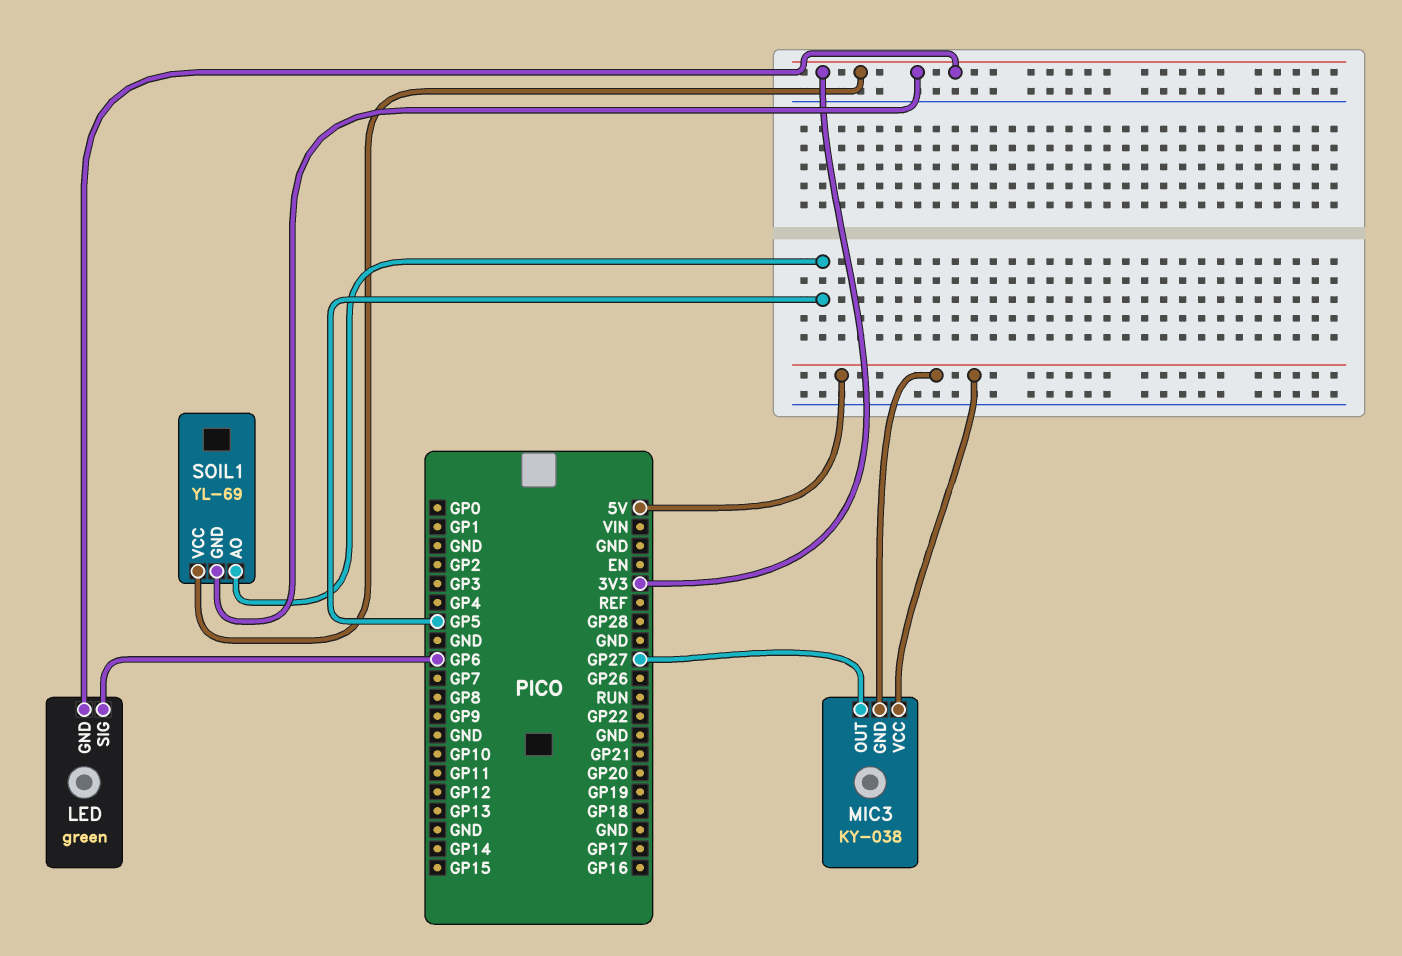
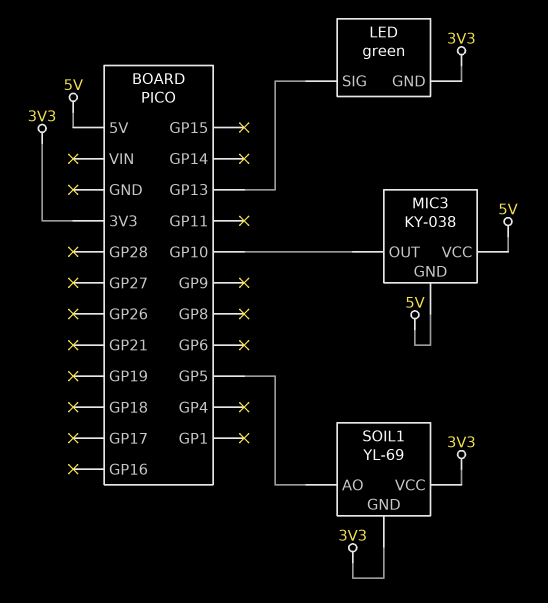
LED pin SIG: GP6 -> GP13
MIC3 pin OUT: GP27 -> GP10

